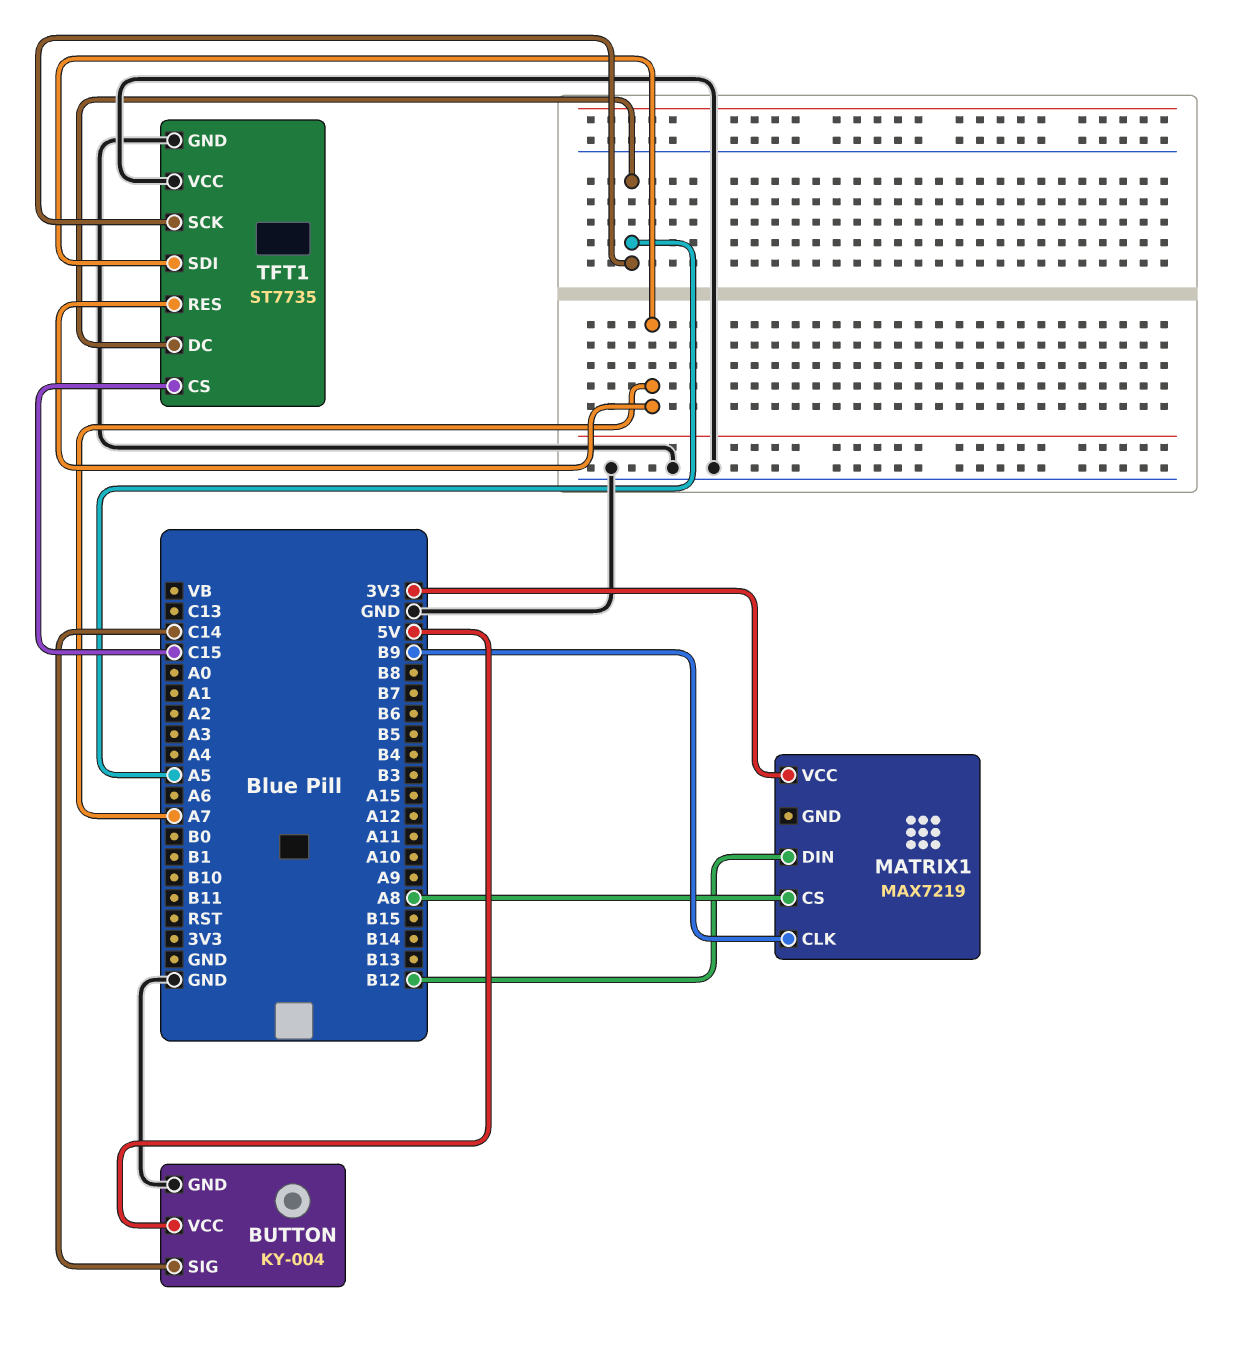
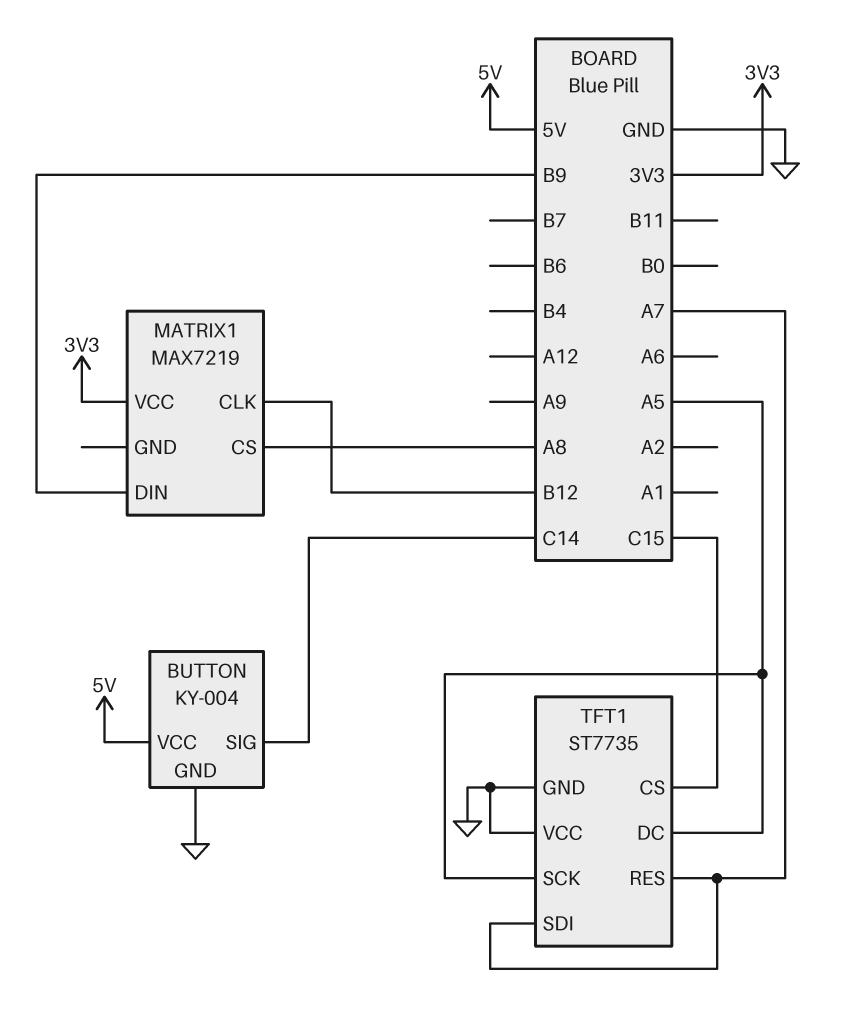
MATRIX1 pin CLK: B9 -> B12
MATRIX1 pin DIN: B12 -> B9

